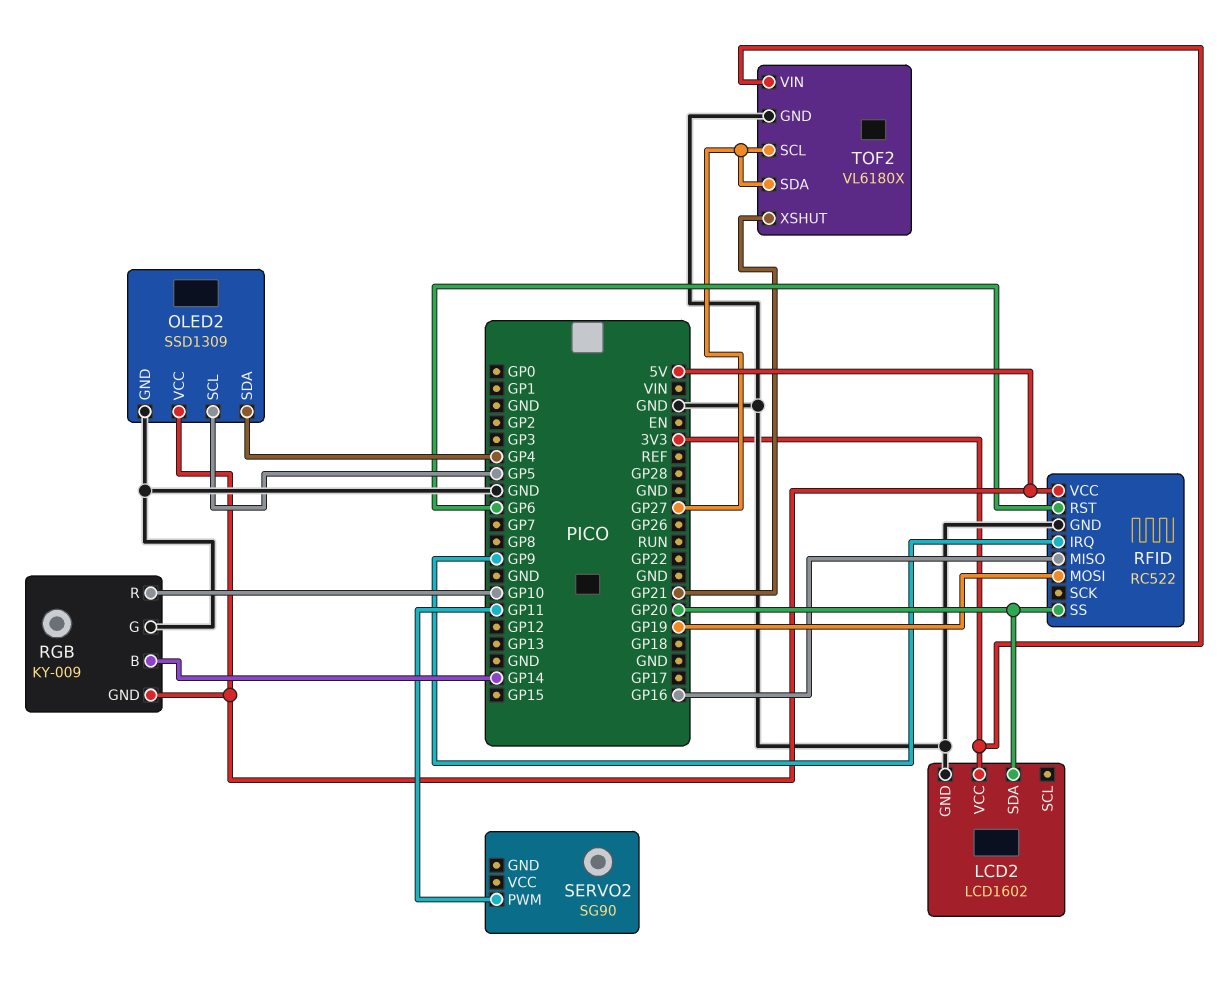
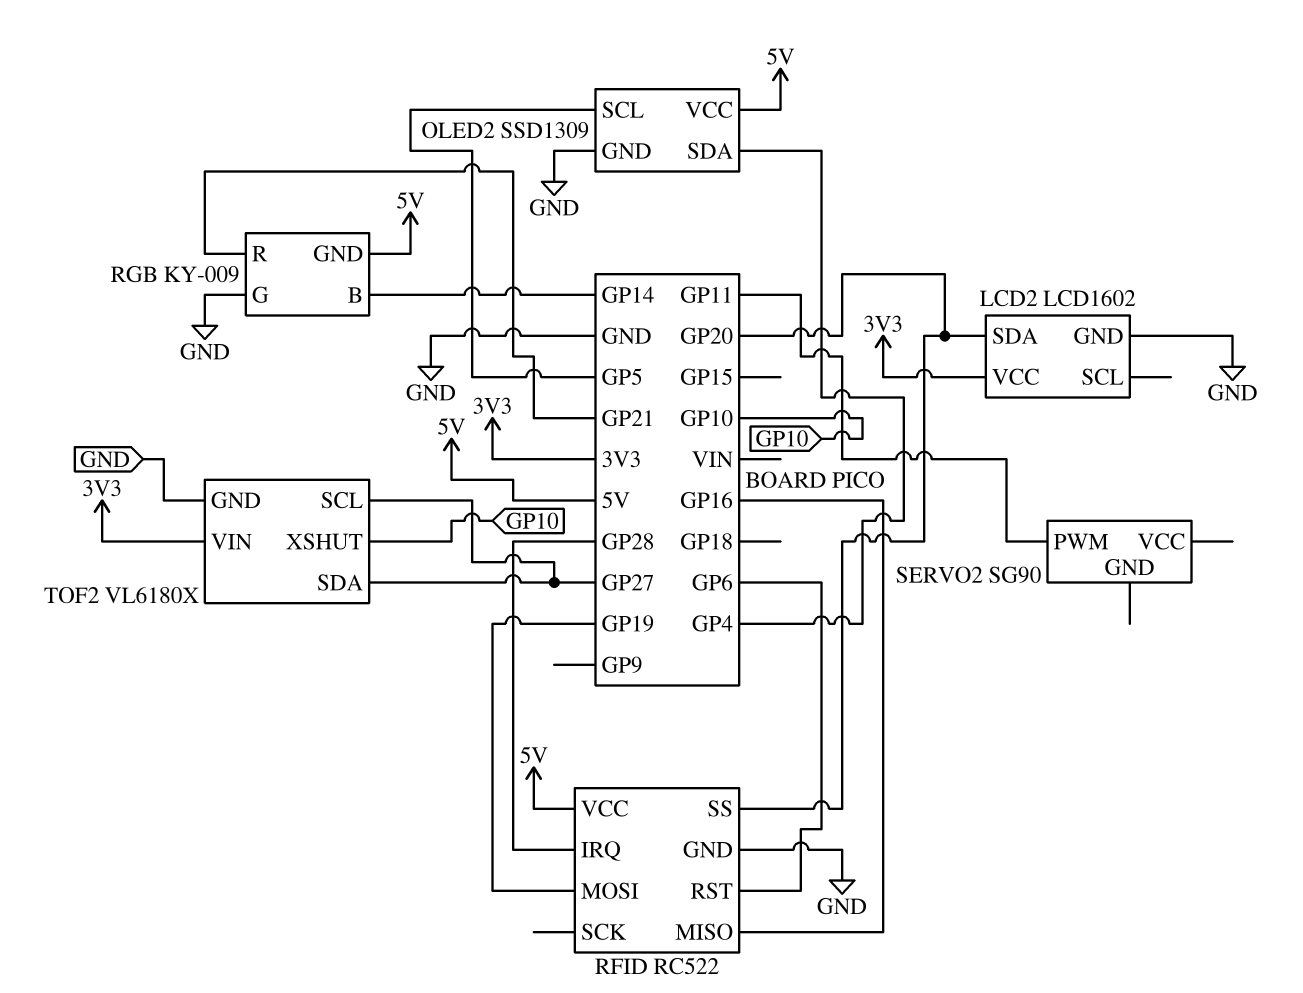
RFID pin IRQ: GP9 -> GP28
RGB pin R: GP10 -> GP21
TOF2 pin XSHUT: GP21 -> GP10

